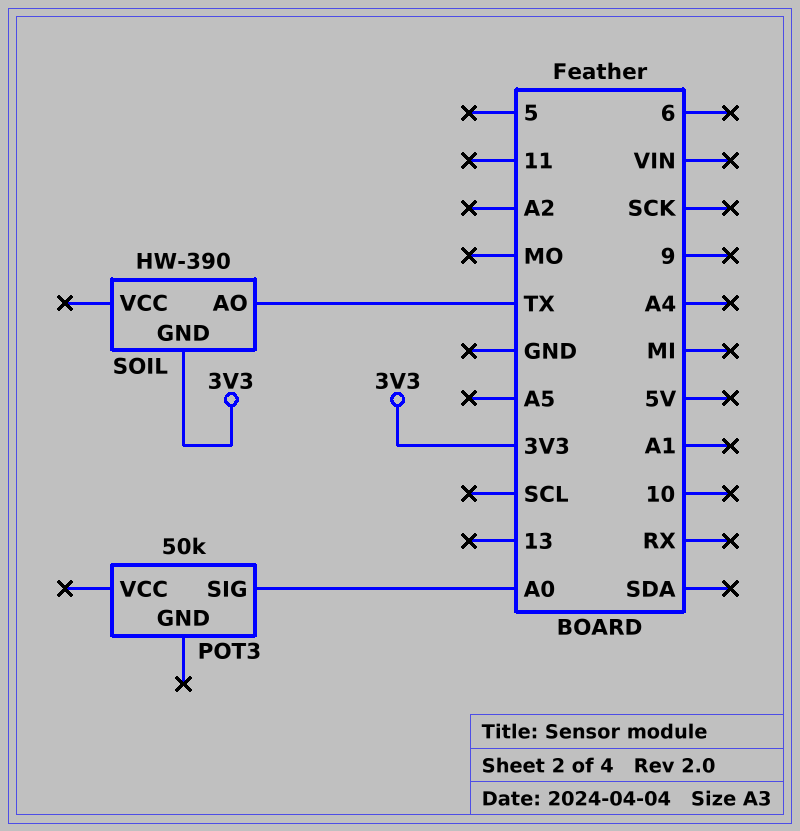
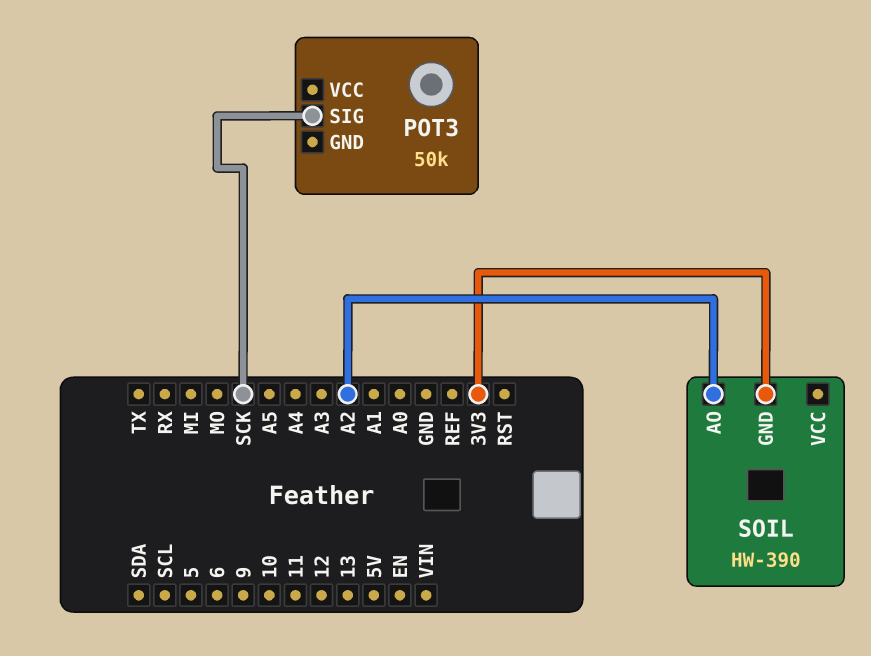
POT3 pin SIG: A0 -> SCK
SOIL pin AO: TX -> A2

